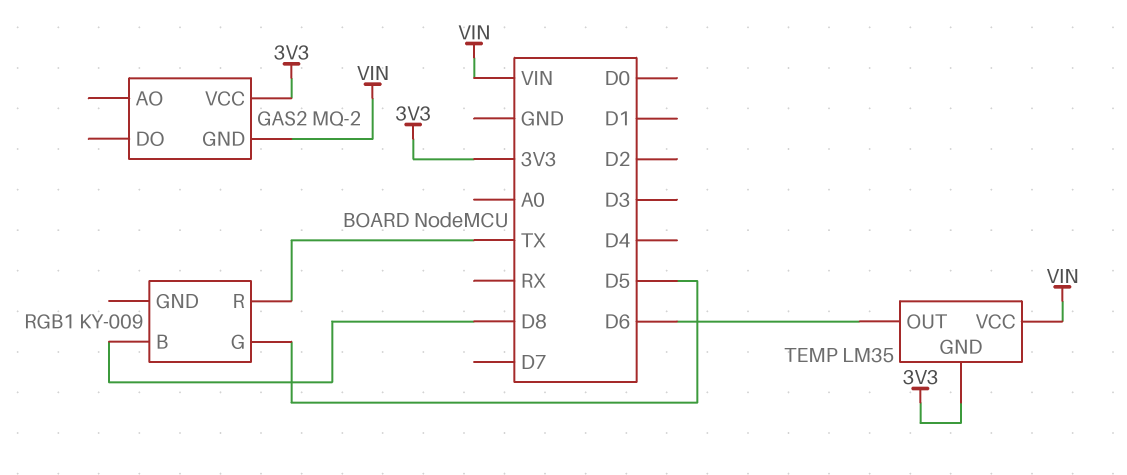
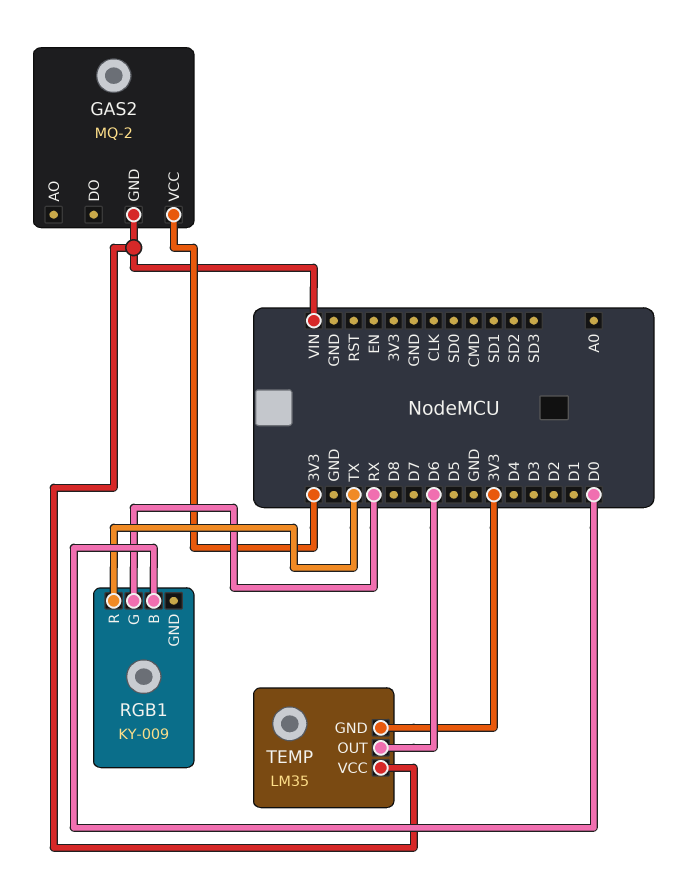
RGB1 pin B: D8 -> D0
RGB1 pin G: D5 -> RX

